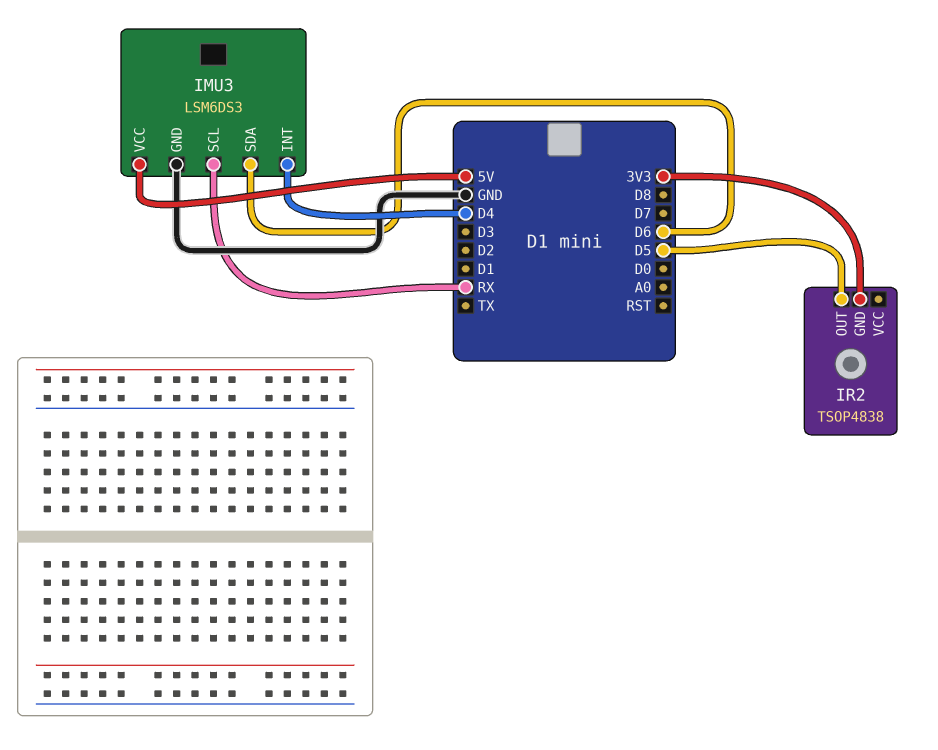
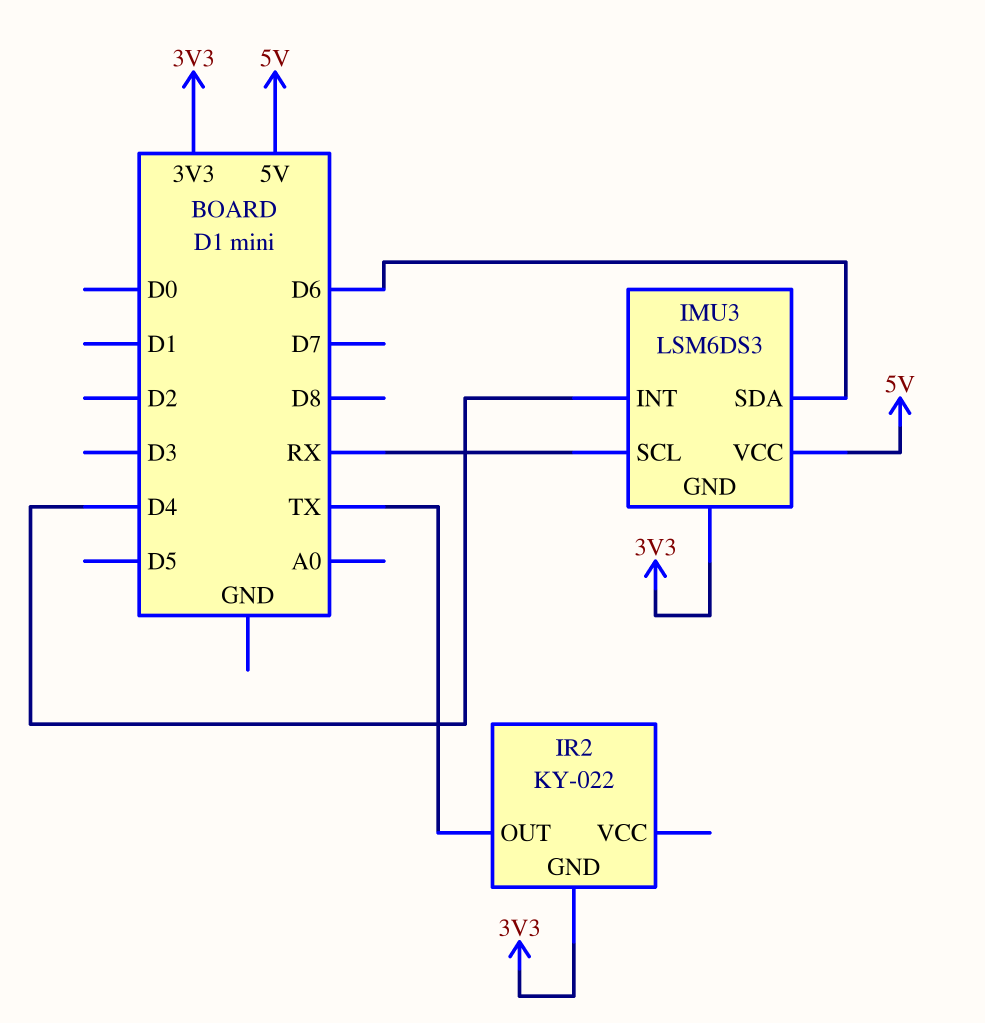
IMU3 pin GND: GND -> 3V3
IR2: TSOP4838 -> KY-022
IR2 pin OUT: D5 -> TX

